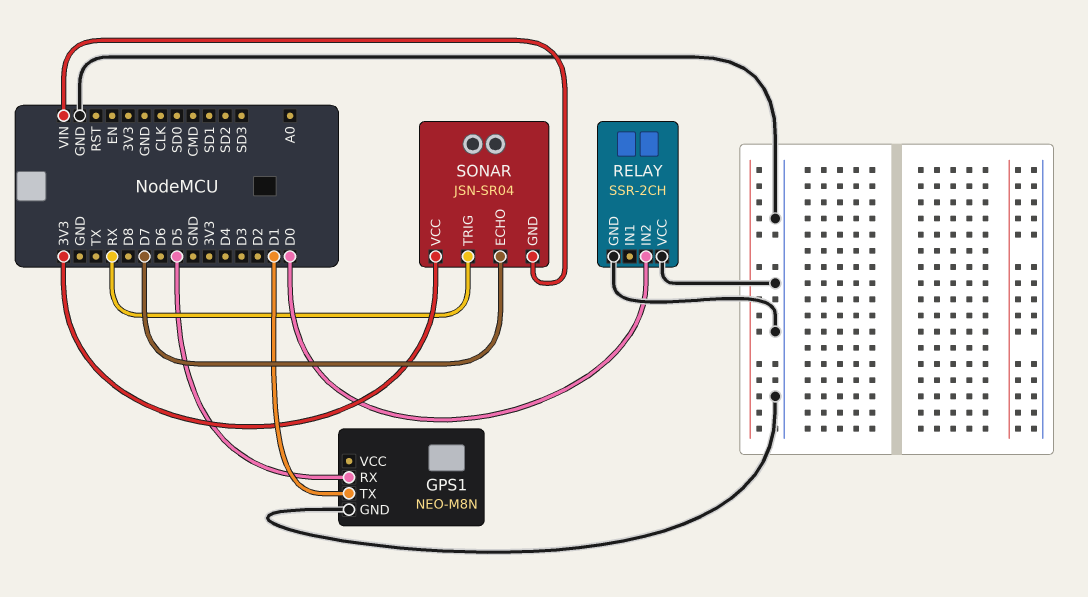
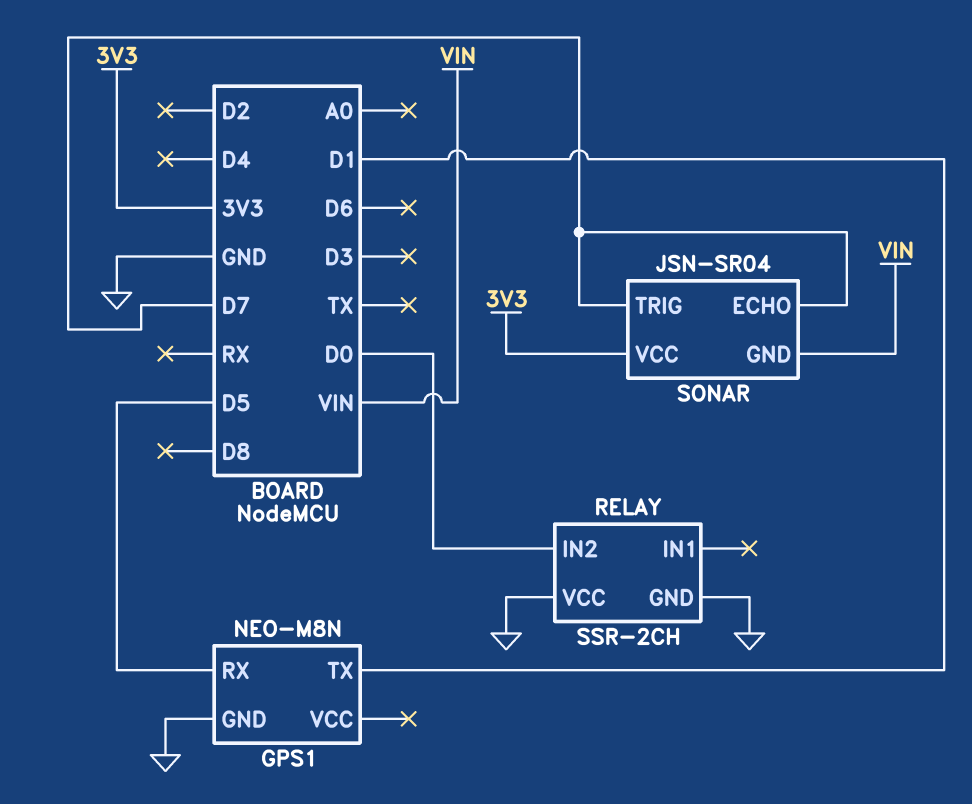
SONAR pin TRIG: RX -> D7

